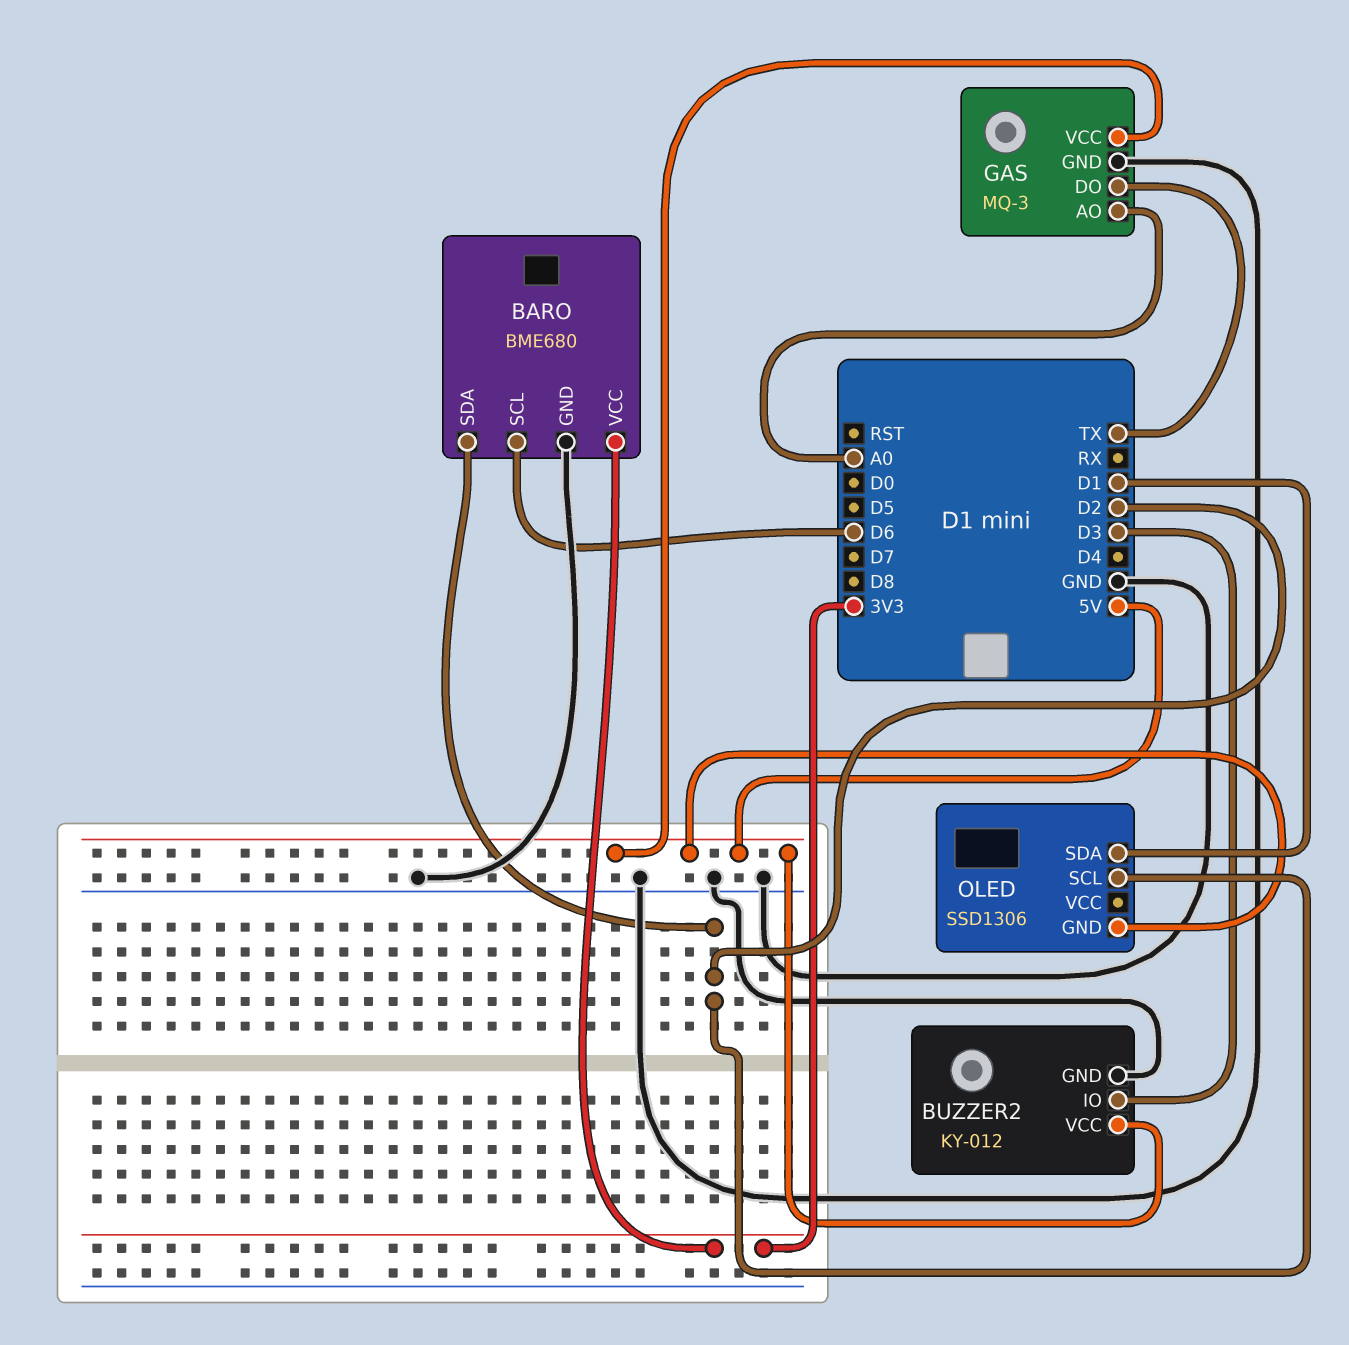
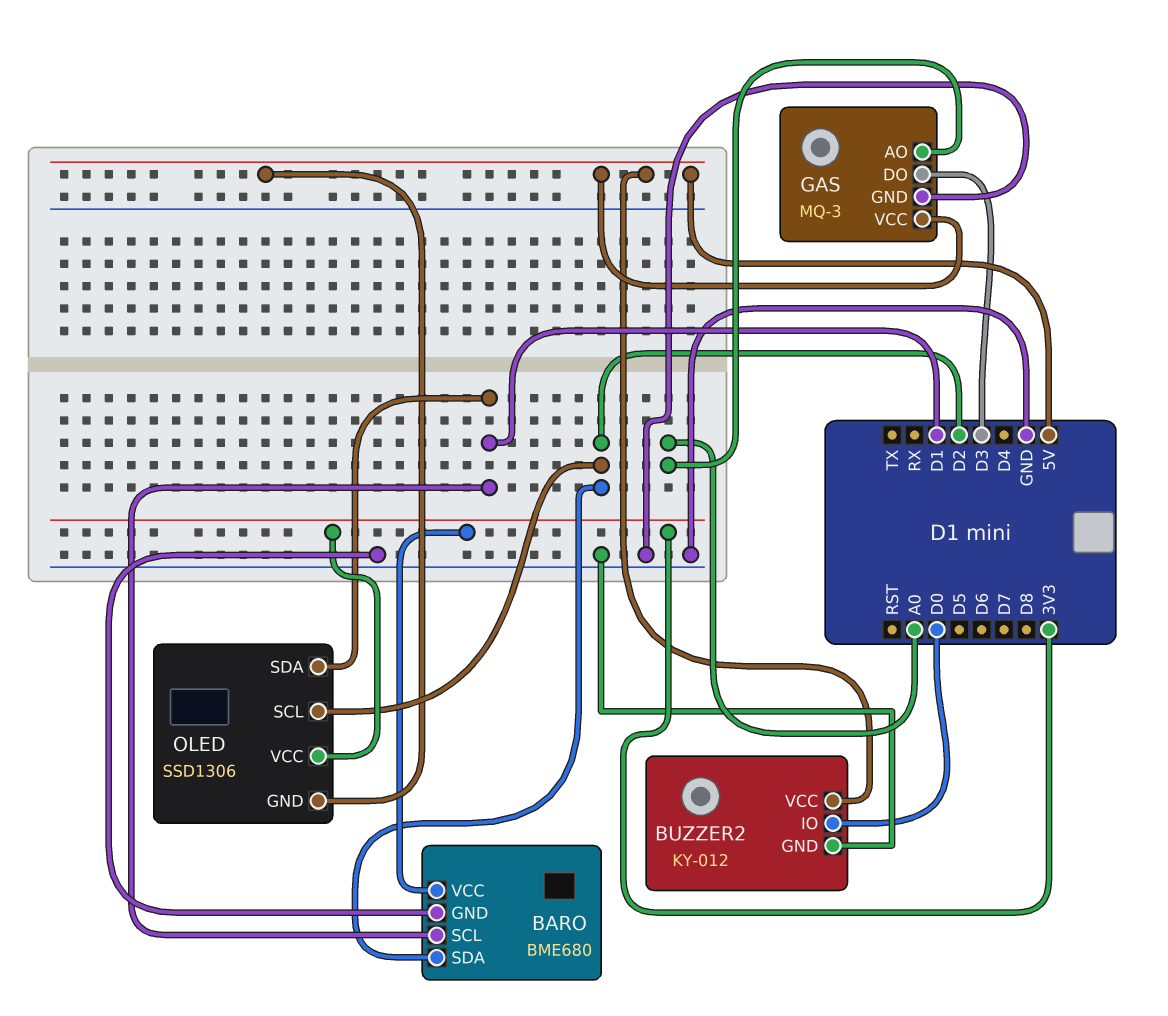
BARO pin SCL: D6 -> D1
BUZZER2 pin IO: D3 -> D0
GAS pin DO: TX -> D3
OLED pin VCC: none -> 3V3

